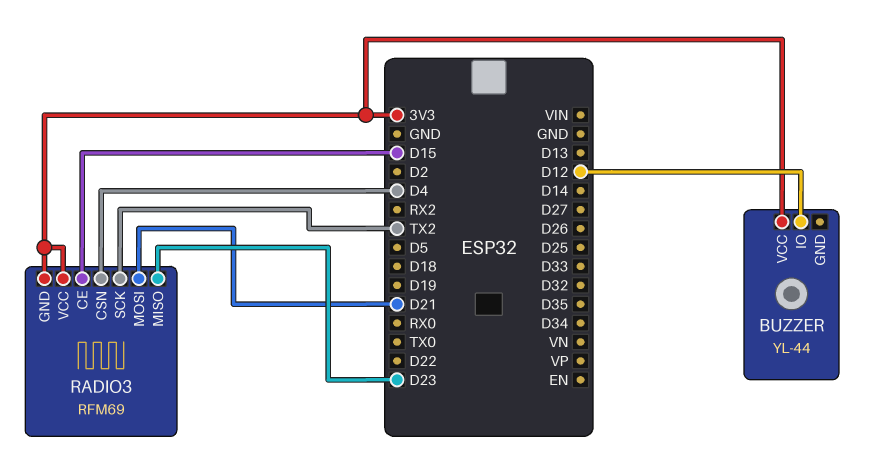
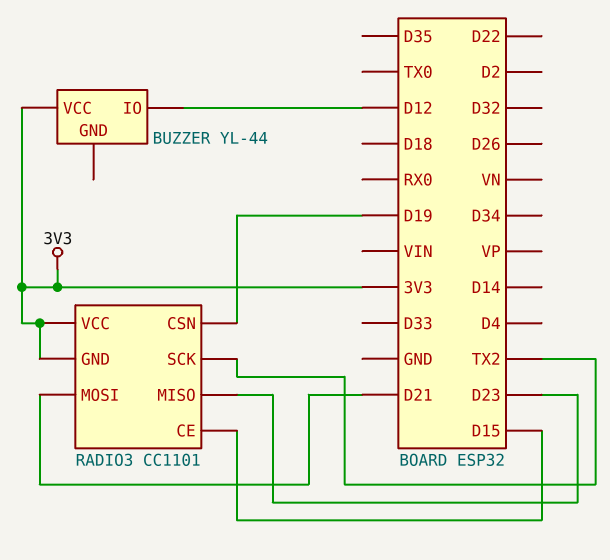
RADIO3: RFM69 -> CC1101
RADIO3 pin CSN: D4 -> D19

